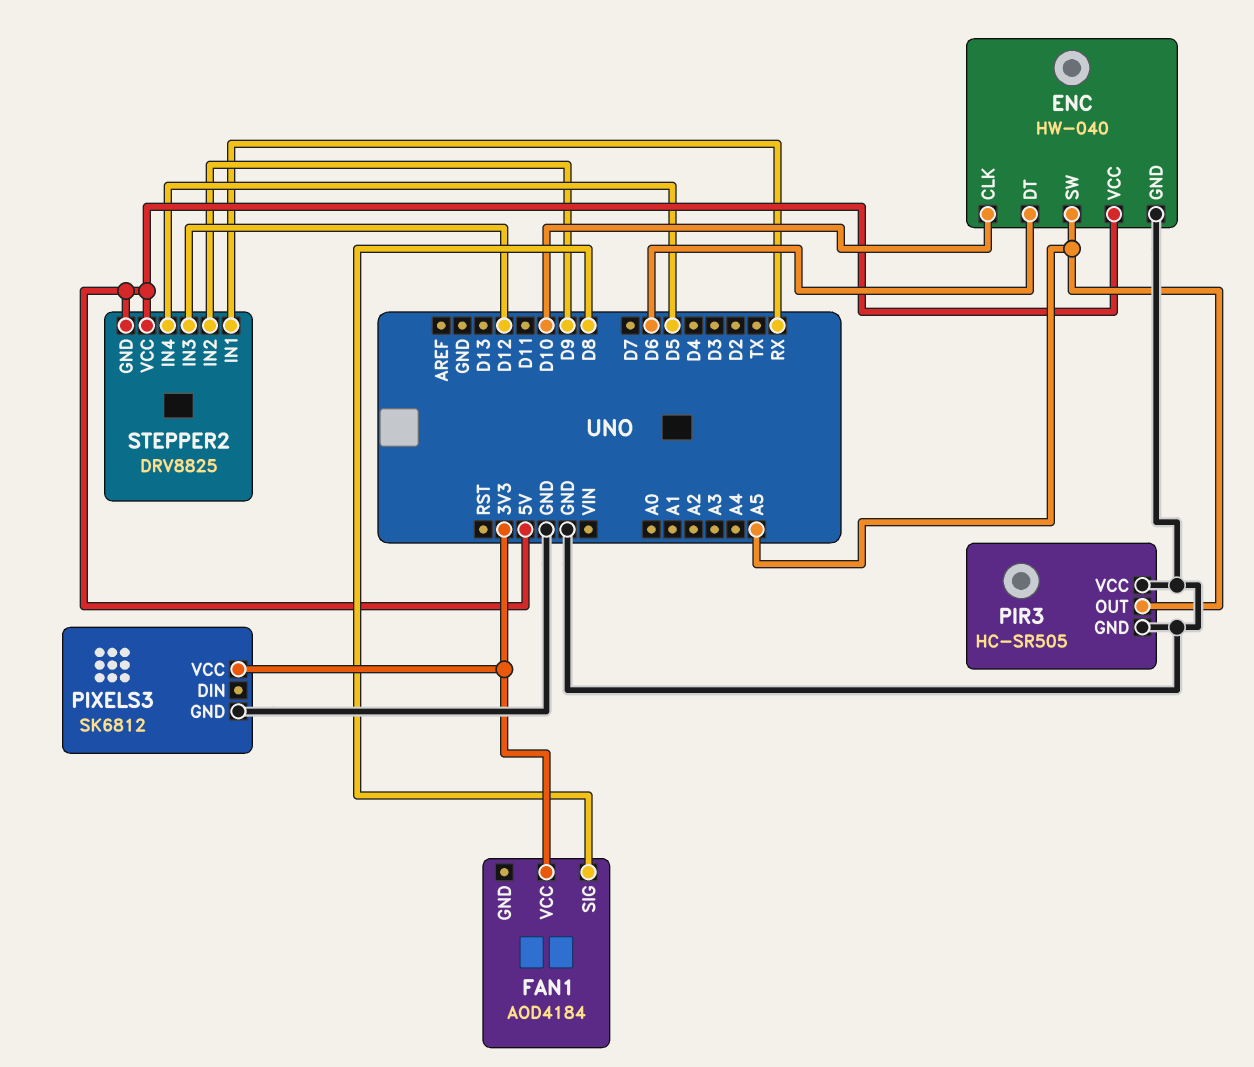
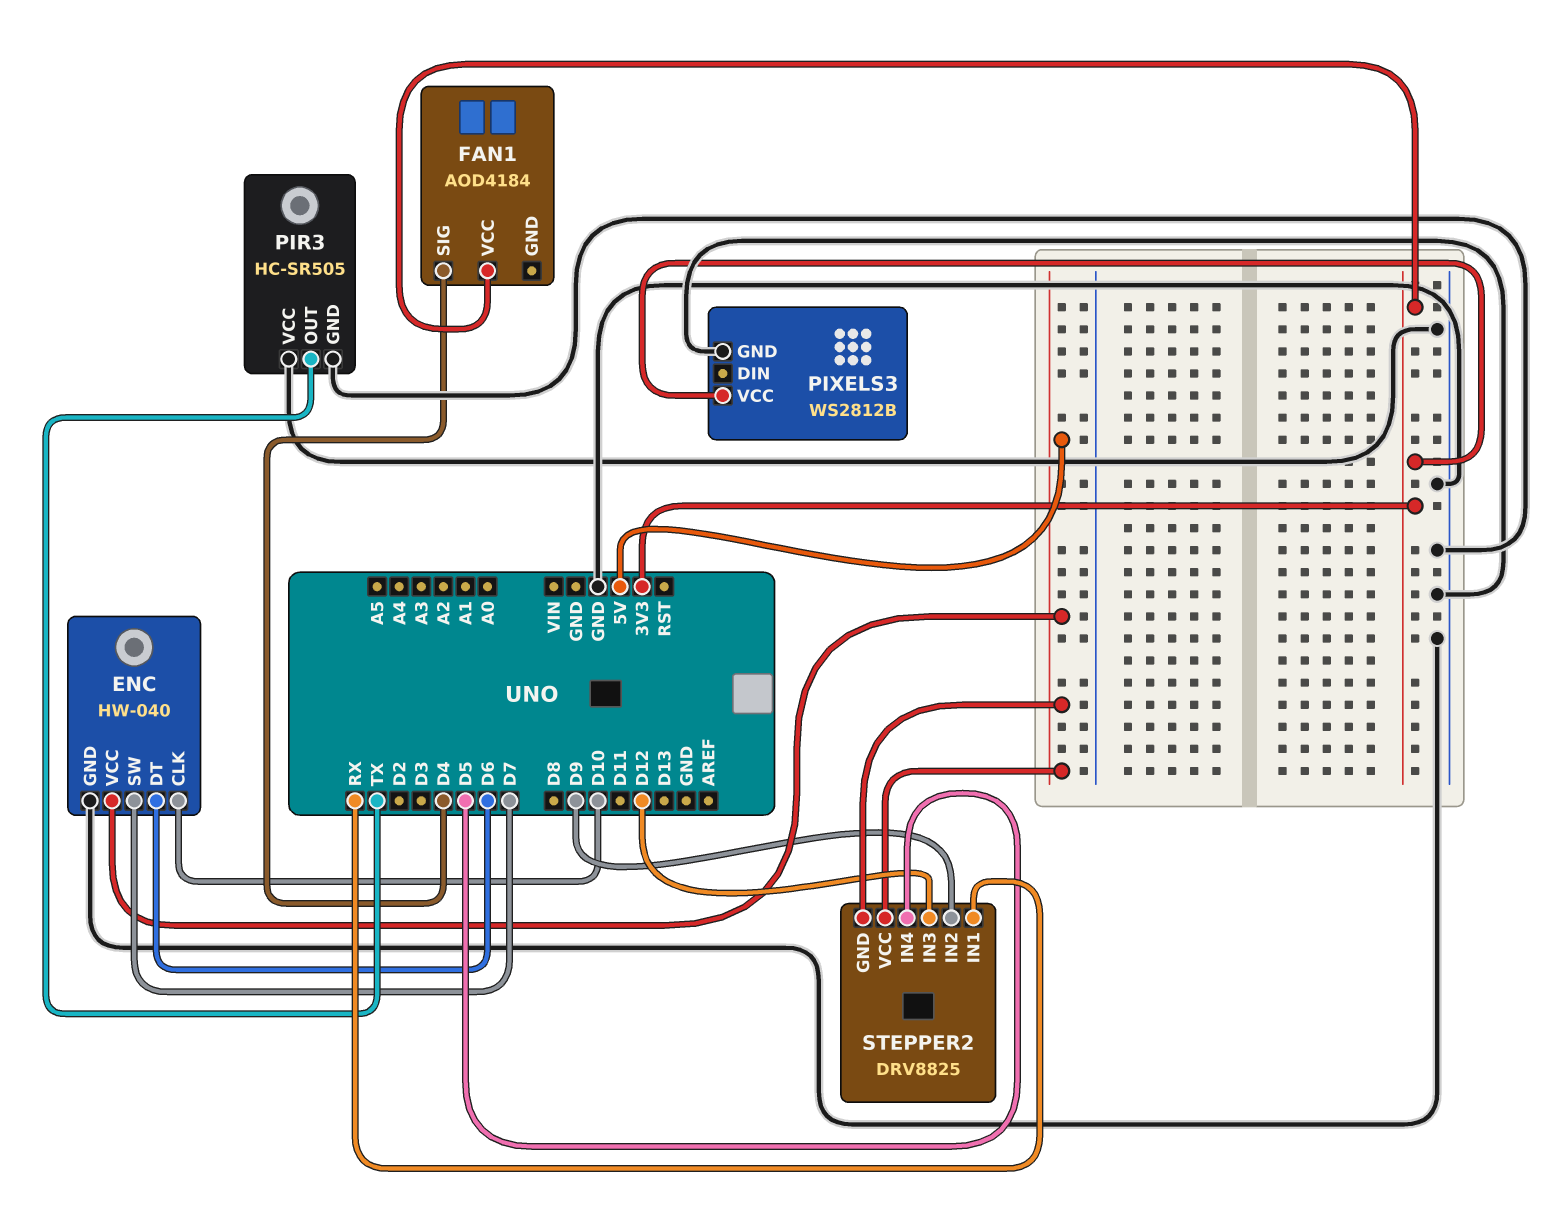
ENC pin SW: A5 -> D7
FAN1 pin SIG: D8 -> D4
PIR3 pin OUT: A5 -> TX
PIXELS3: SK6812 -> WS2812B

